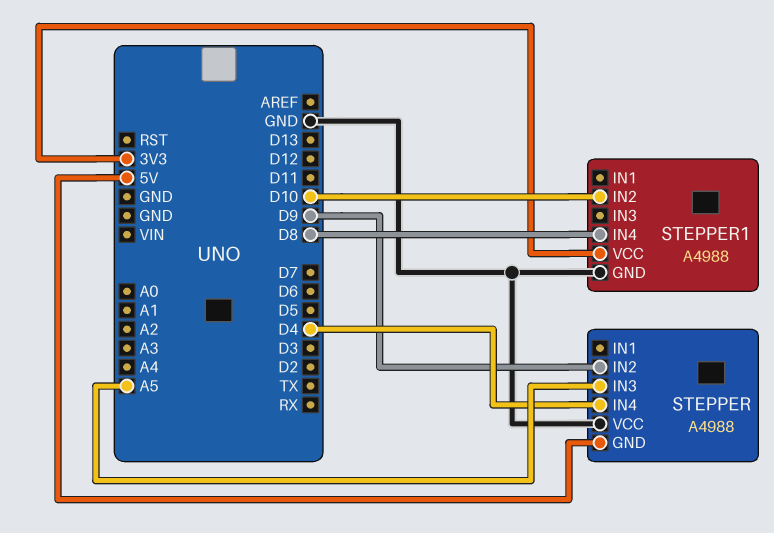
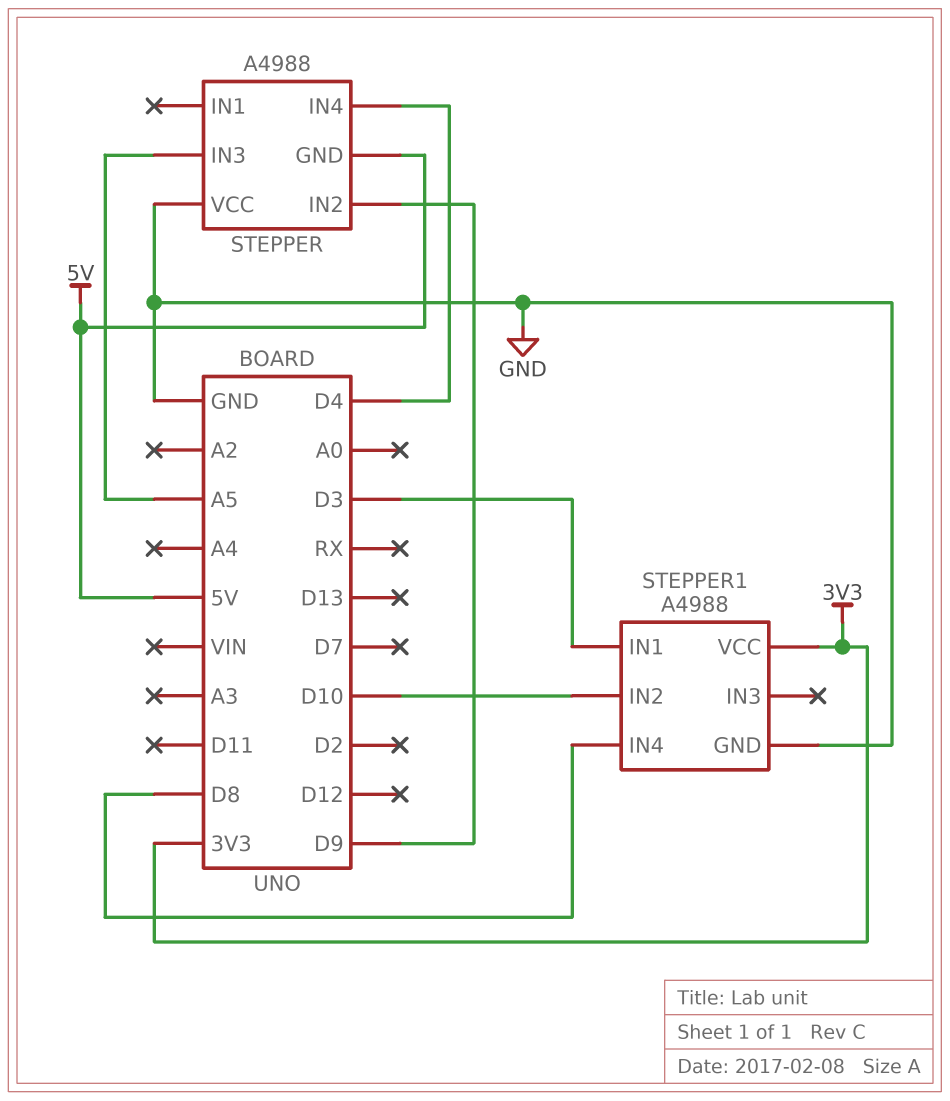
STEPPER1 pin IN1: none -> D3

